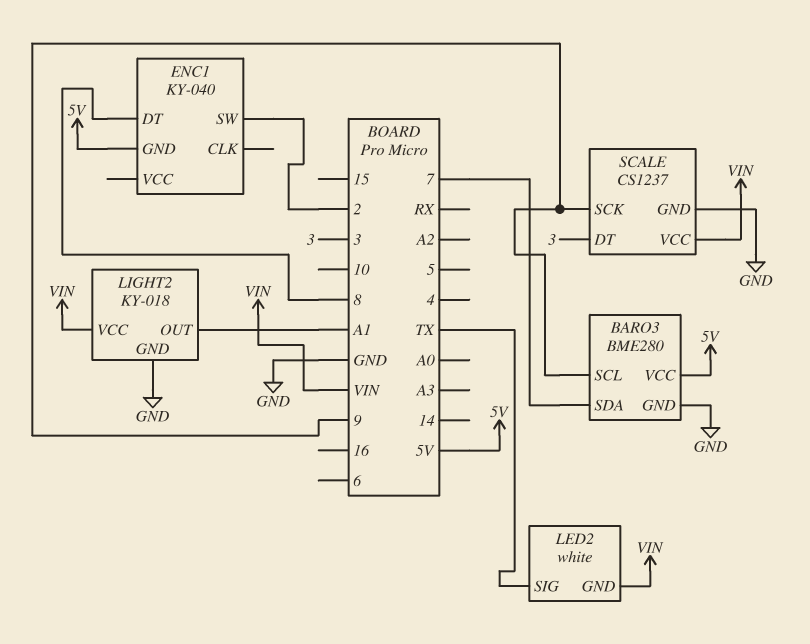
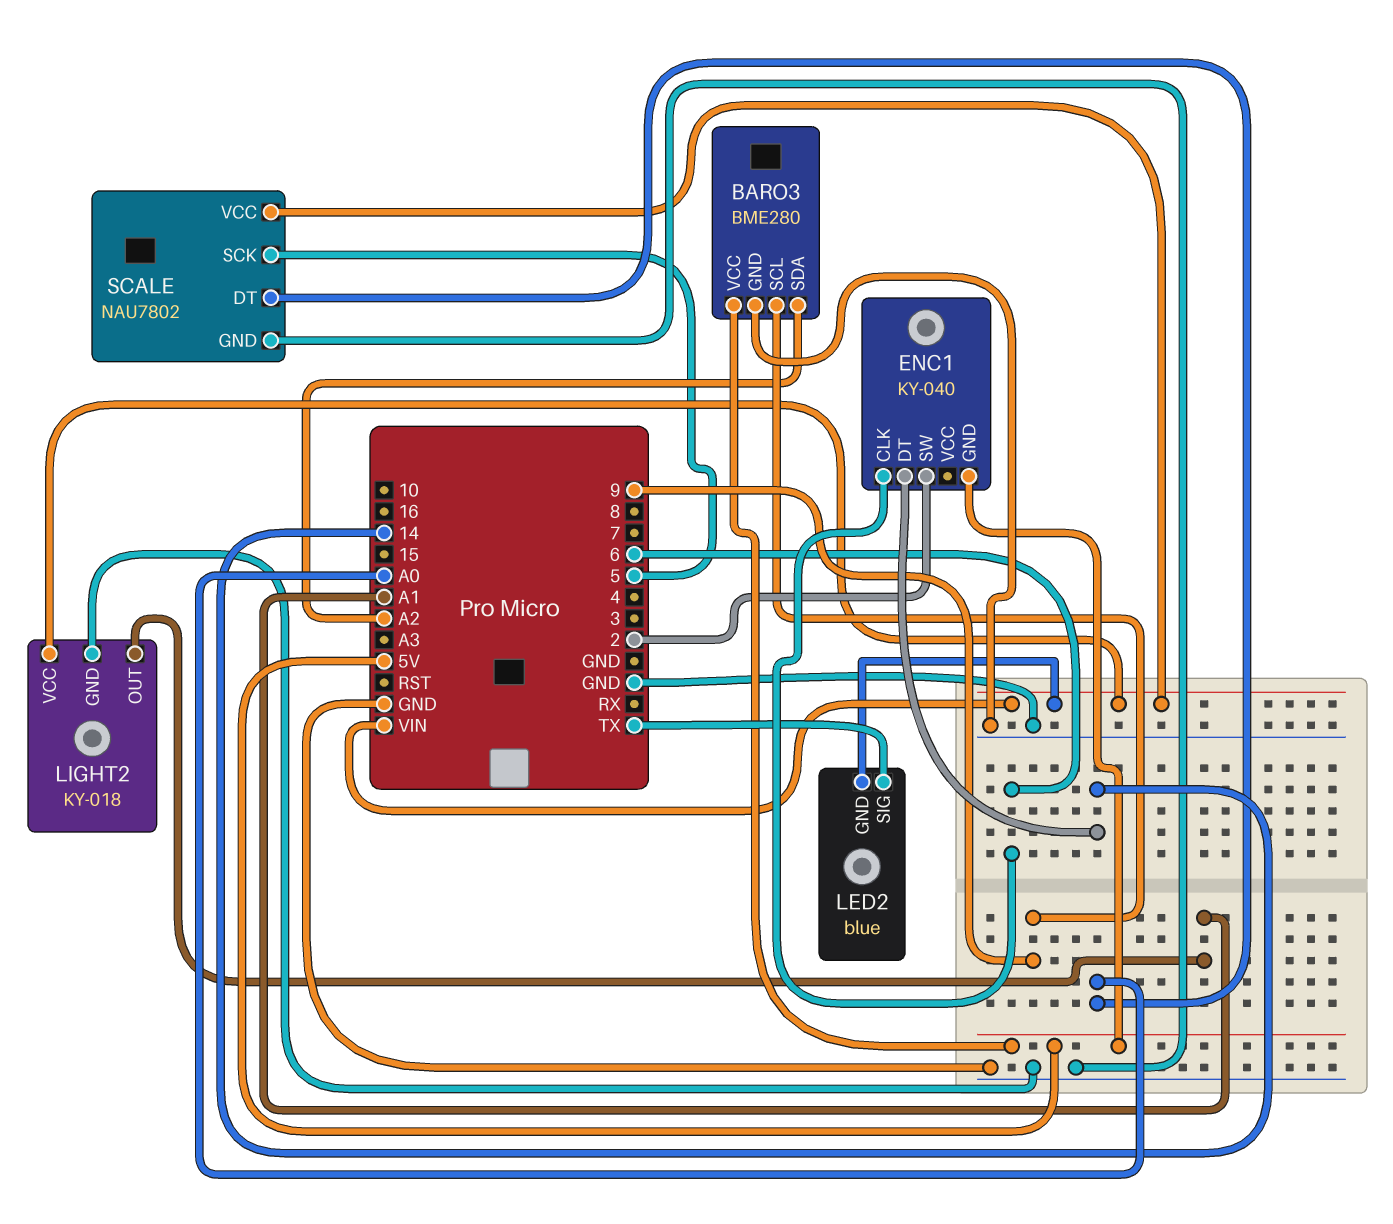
BARO3 pin SDA: 7 -> A2
ENC1 pin CLK: none -> 6
ENC1 pin DT: 8 -> 14
LED2: white -> blue
SCALE: CS1237 -> NAU7802
SCALE pin DT: 3 -> A0
SCALE pin SCK: 9 -> 5

